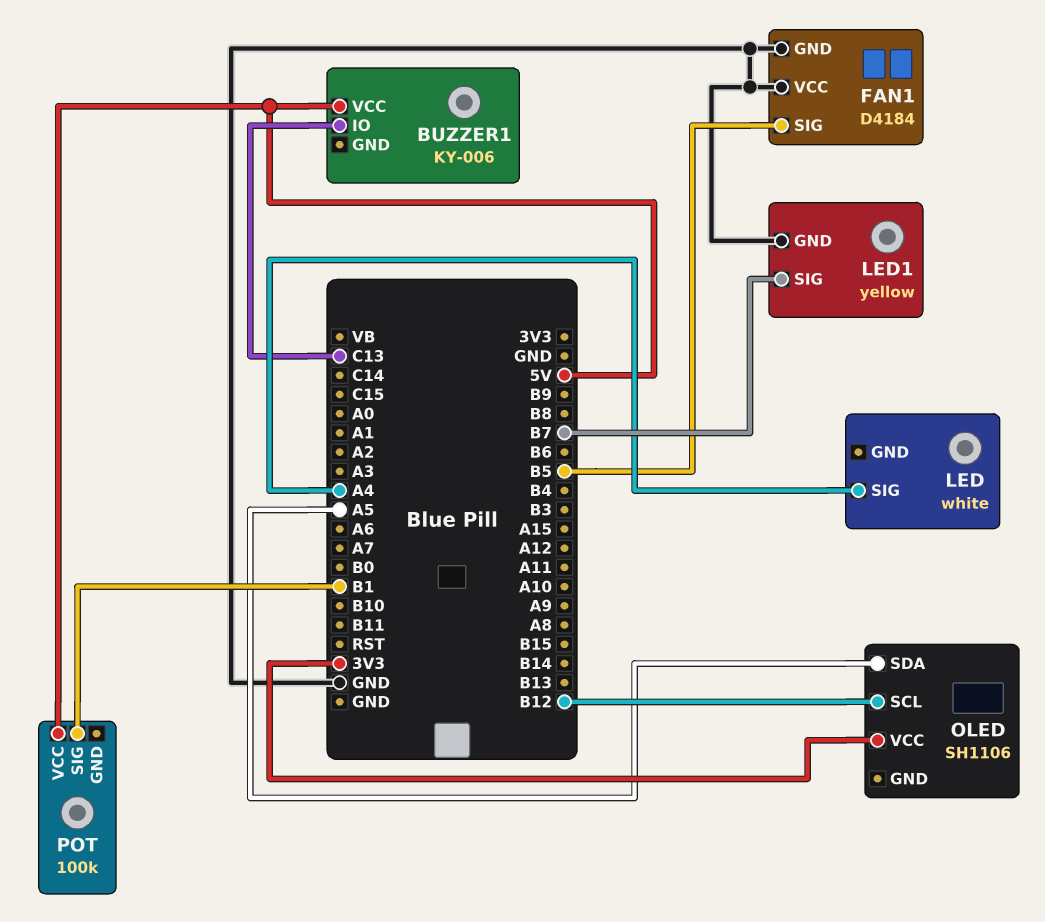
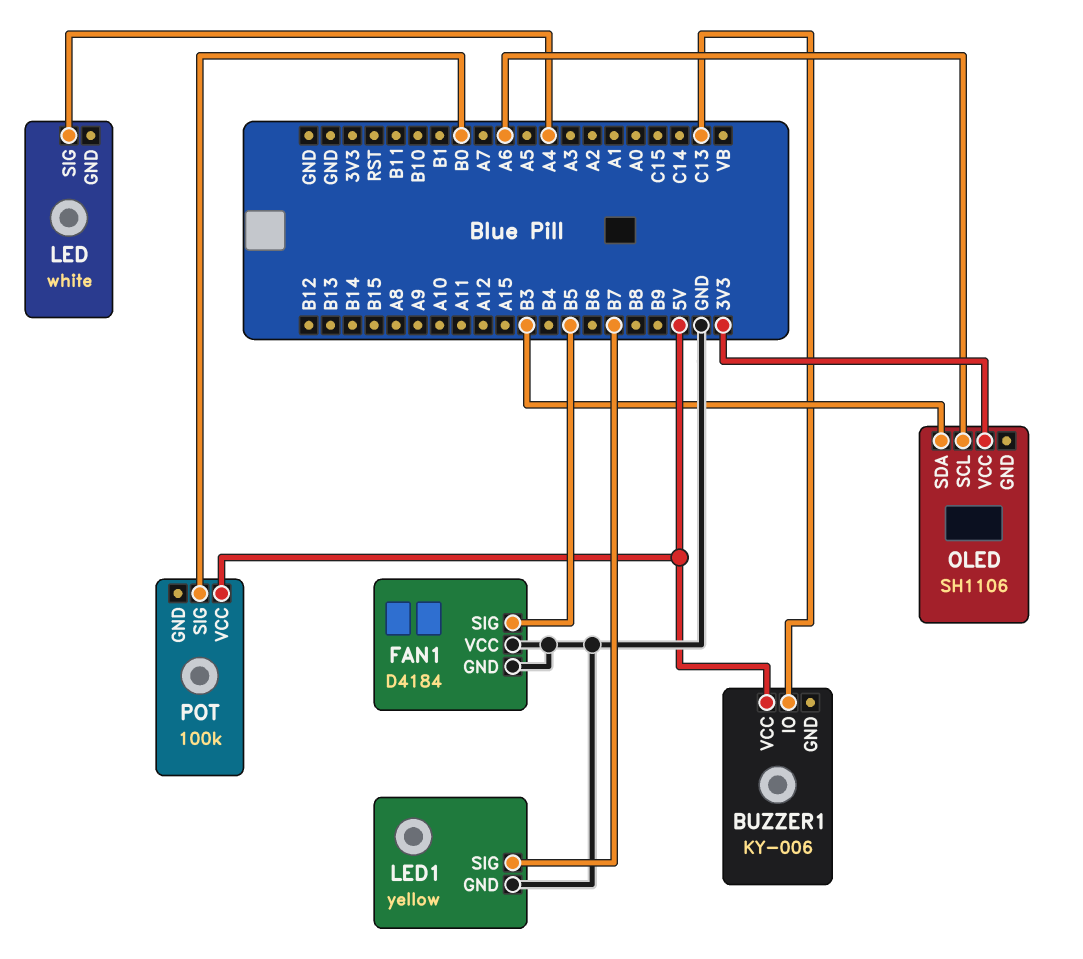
OLED pin SCL: B12 -> A6
OLED pin SDA: A5 -> B3
POT pin SIG: B1 -> B0

